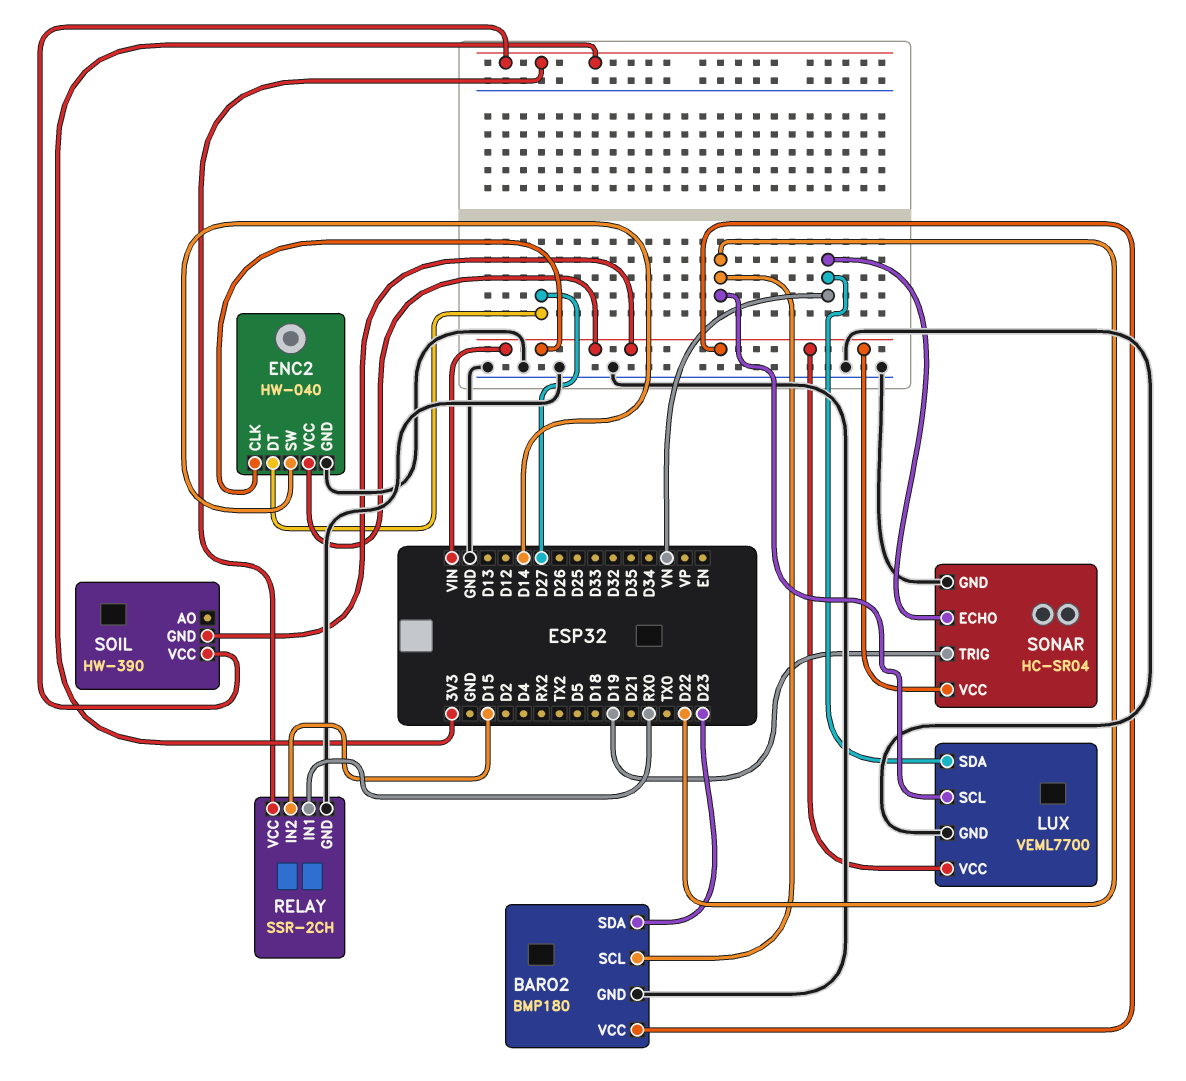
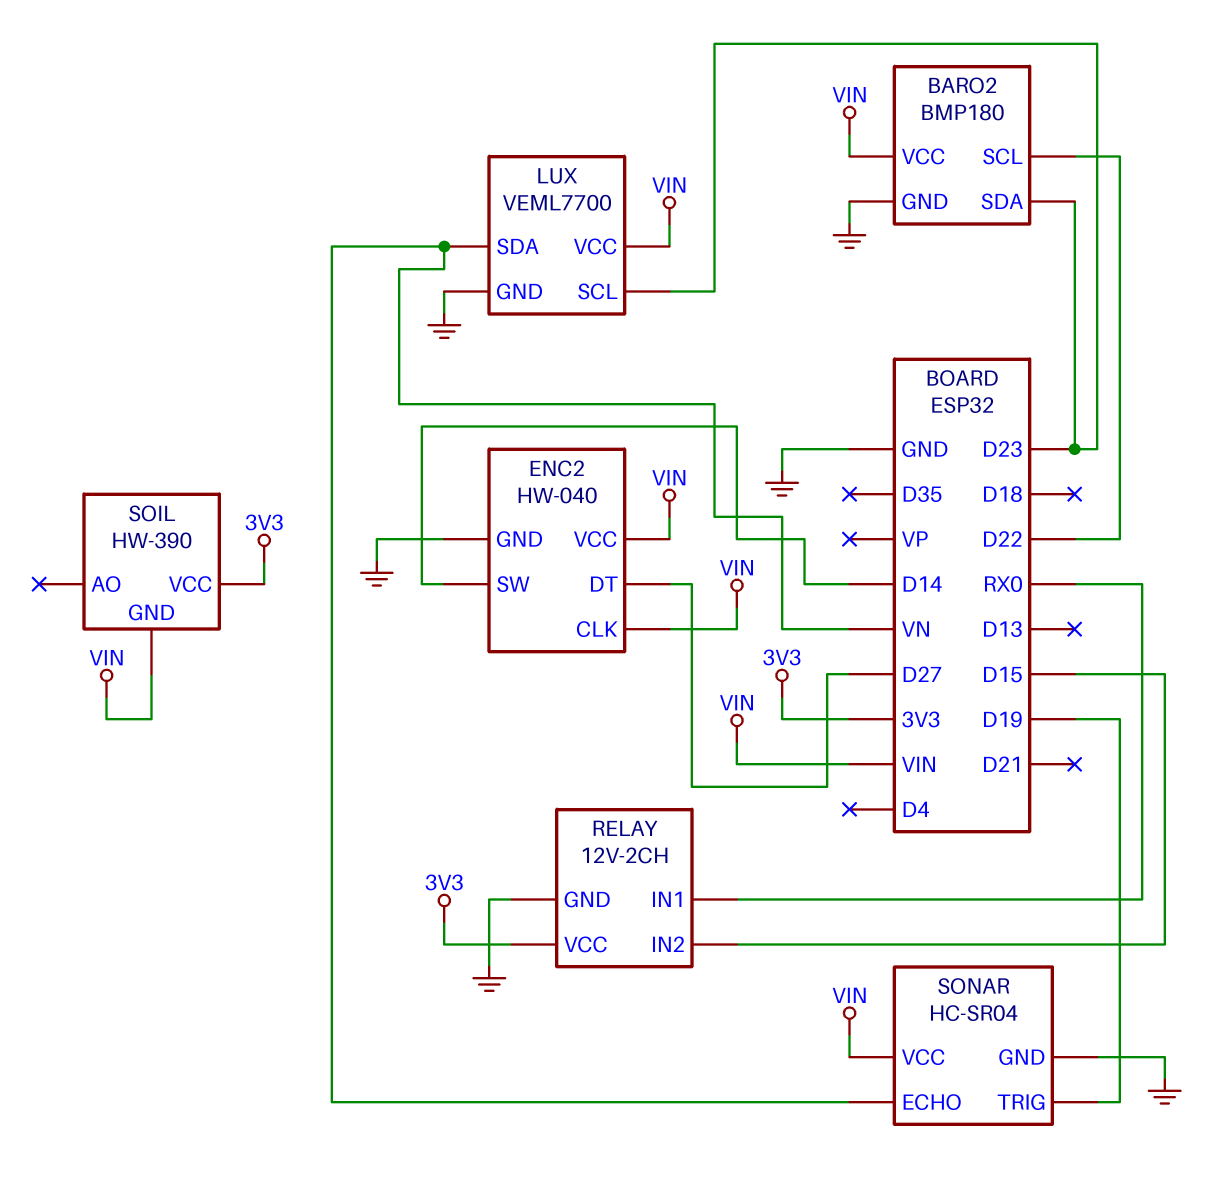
LUX pin SCL: D22 -> D23
RELAY: SSR-2CH -> 12V-2CH

